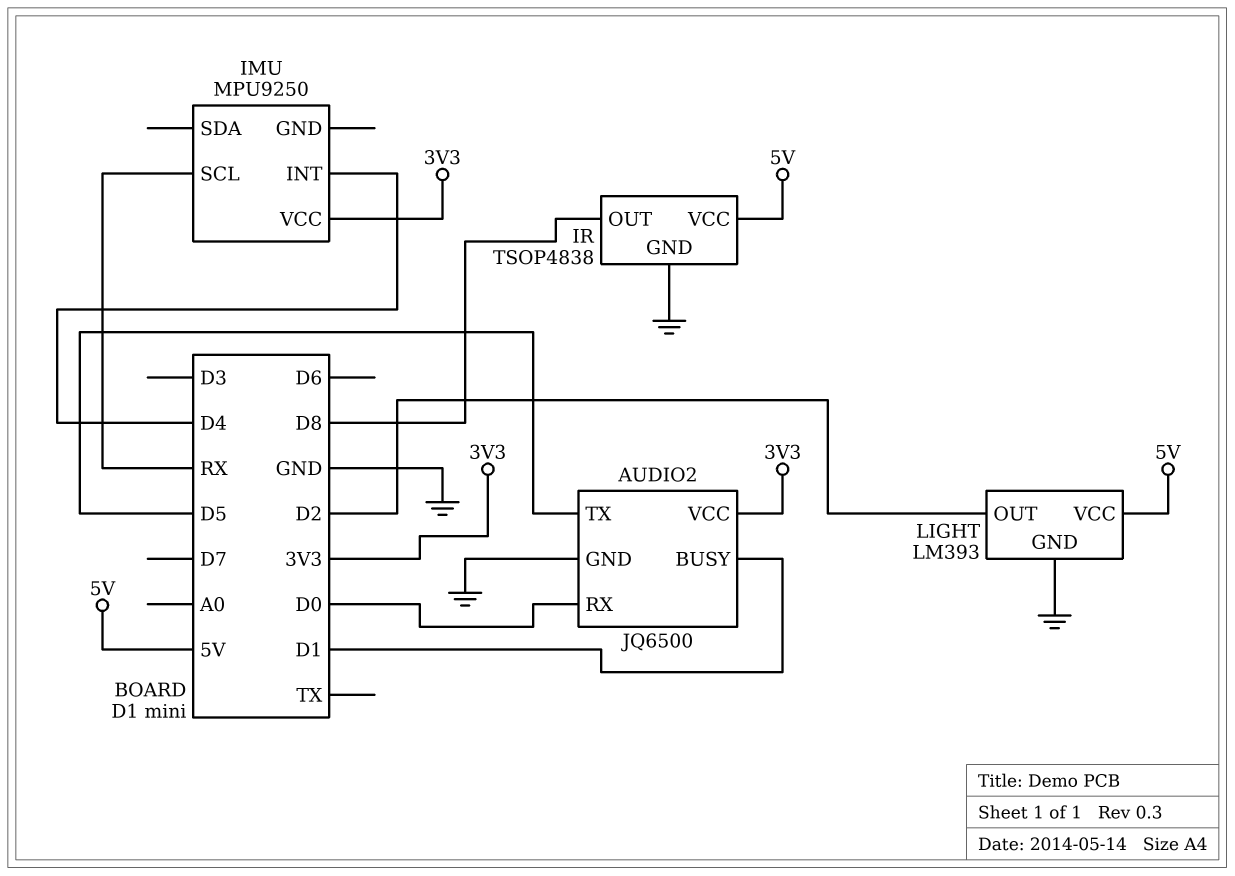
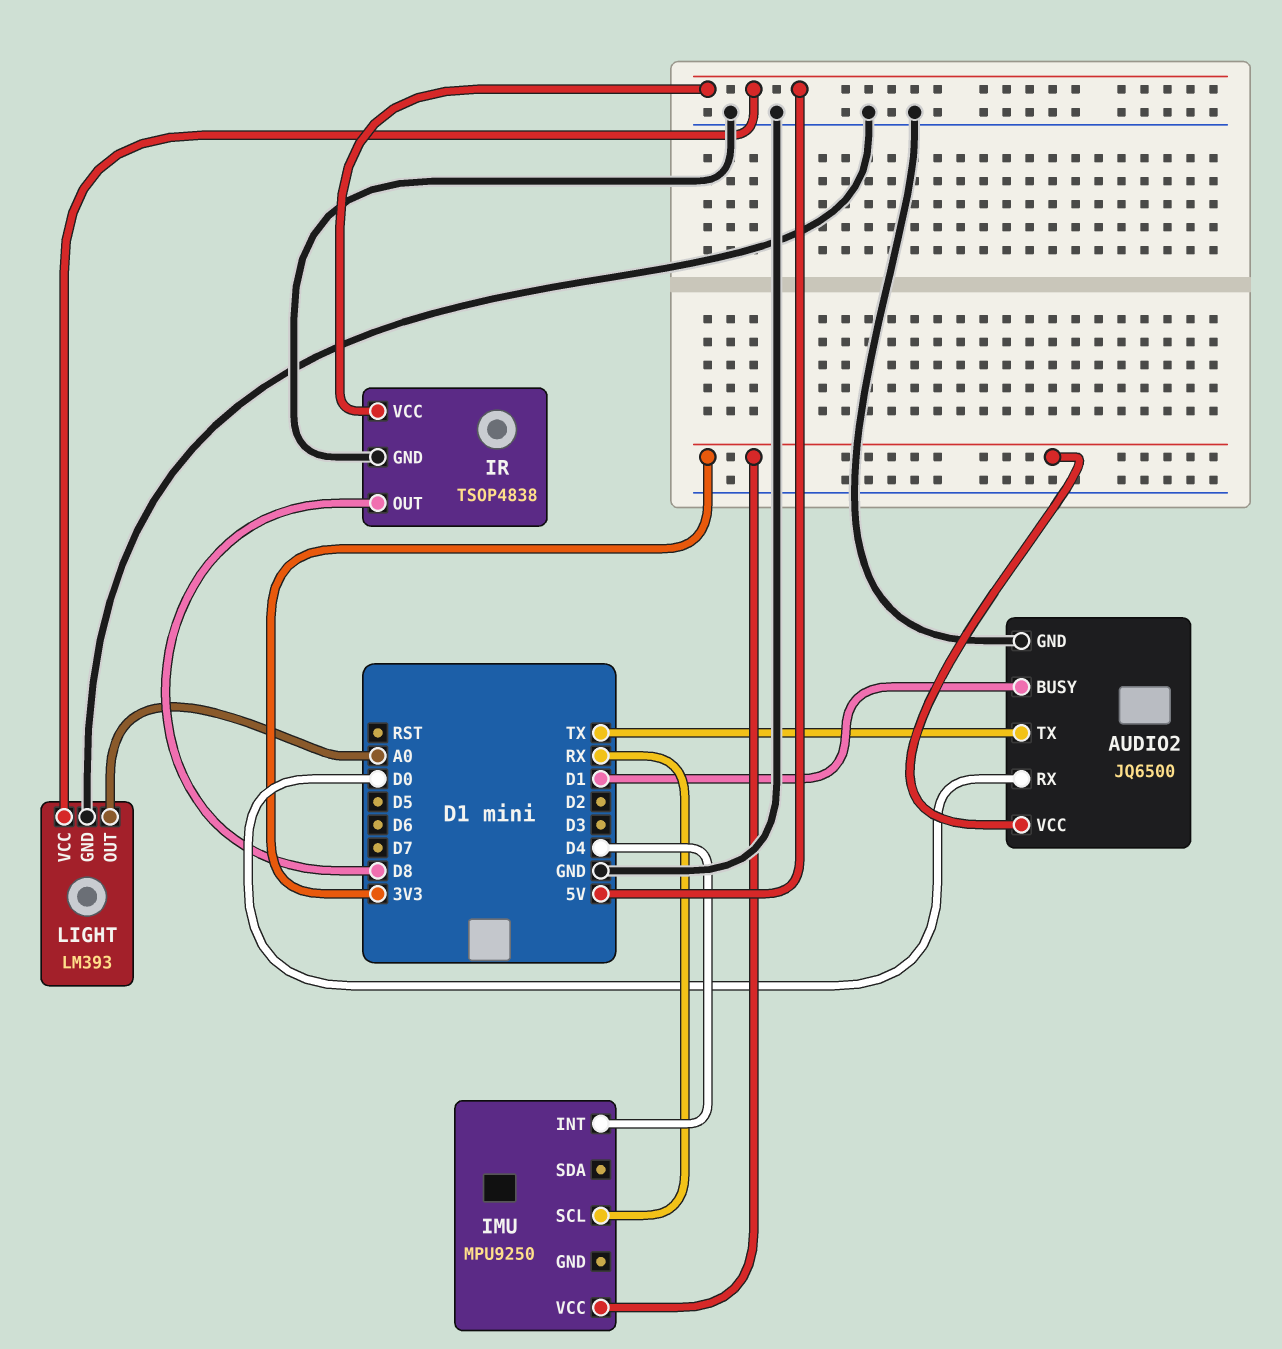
AUDIO2 pin TX: D5 -> TX
LIGHT pin OUT: D2 -> A0

